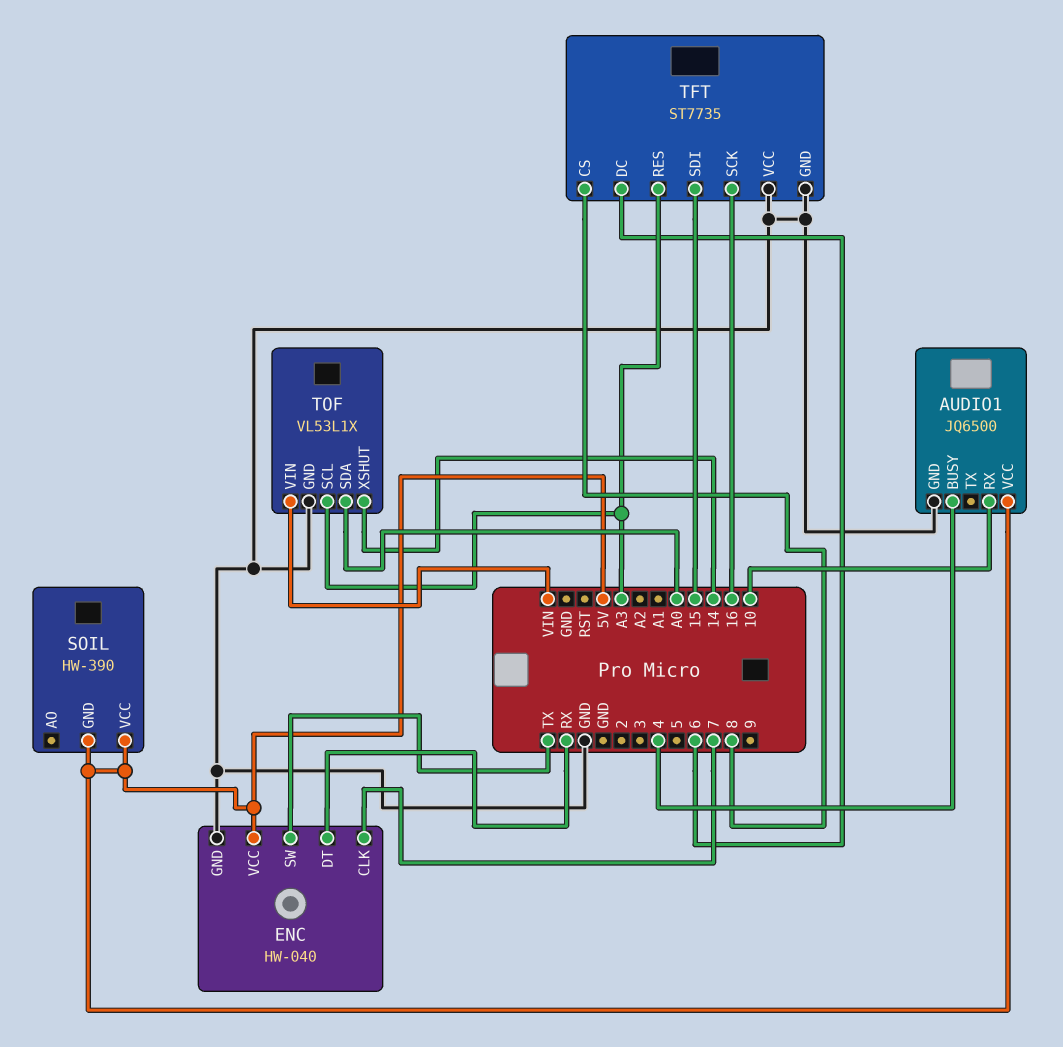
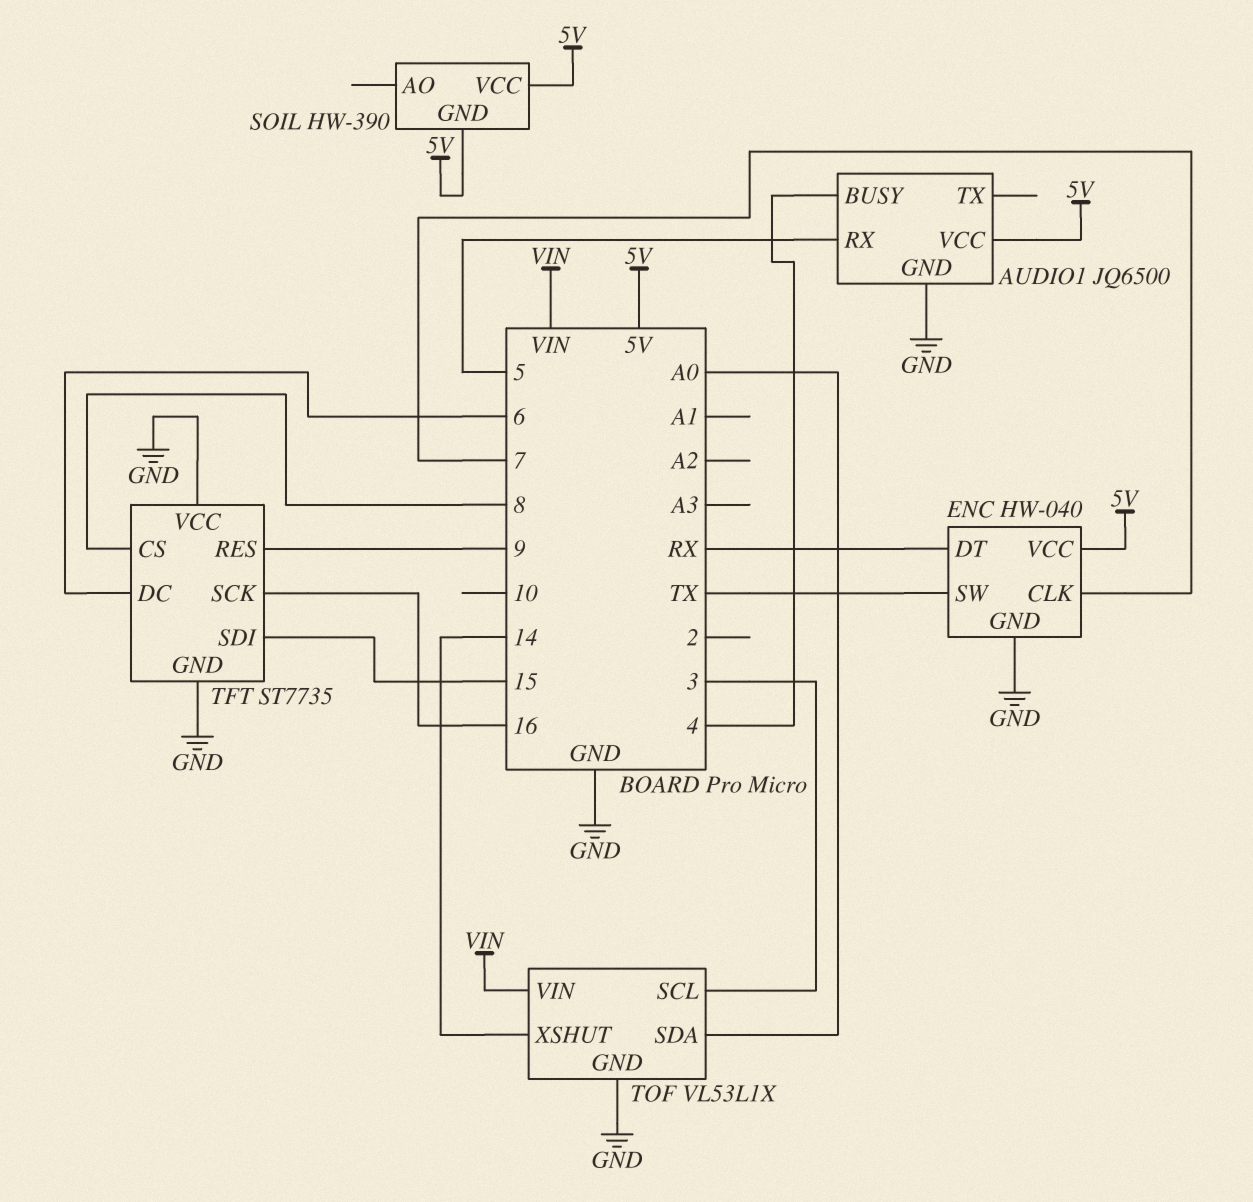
AUDIO1 pin RX: 10 -> 5
TFT pin RES: A3 -> 9
TOF pin SCL: A3 -> 3

